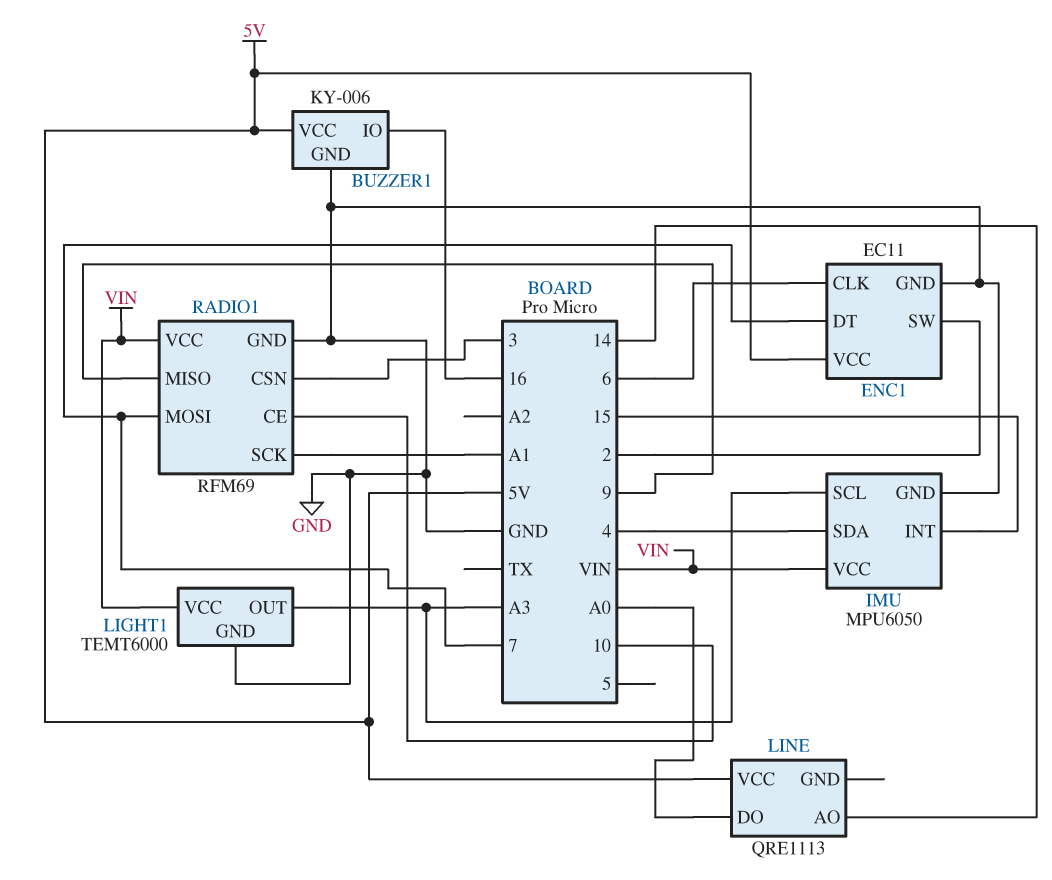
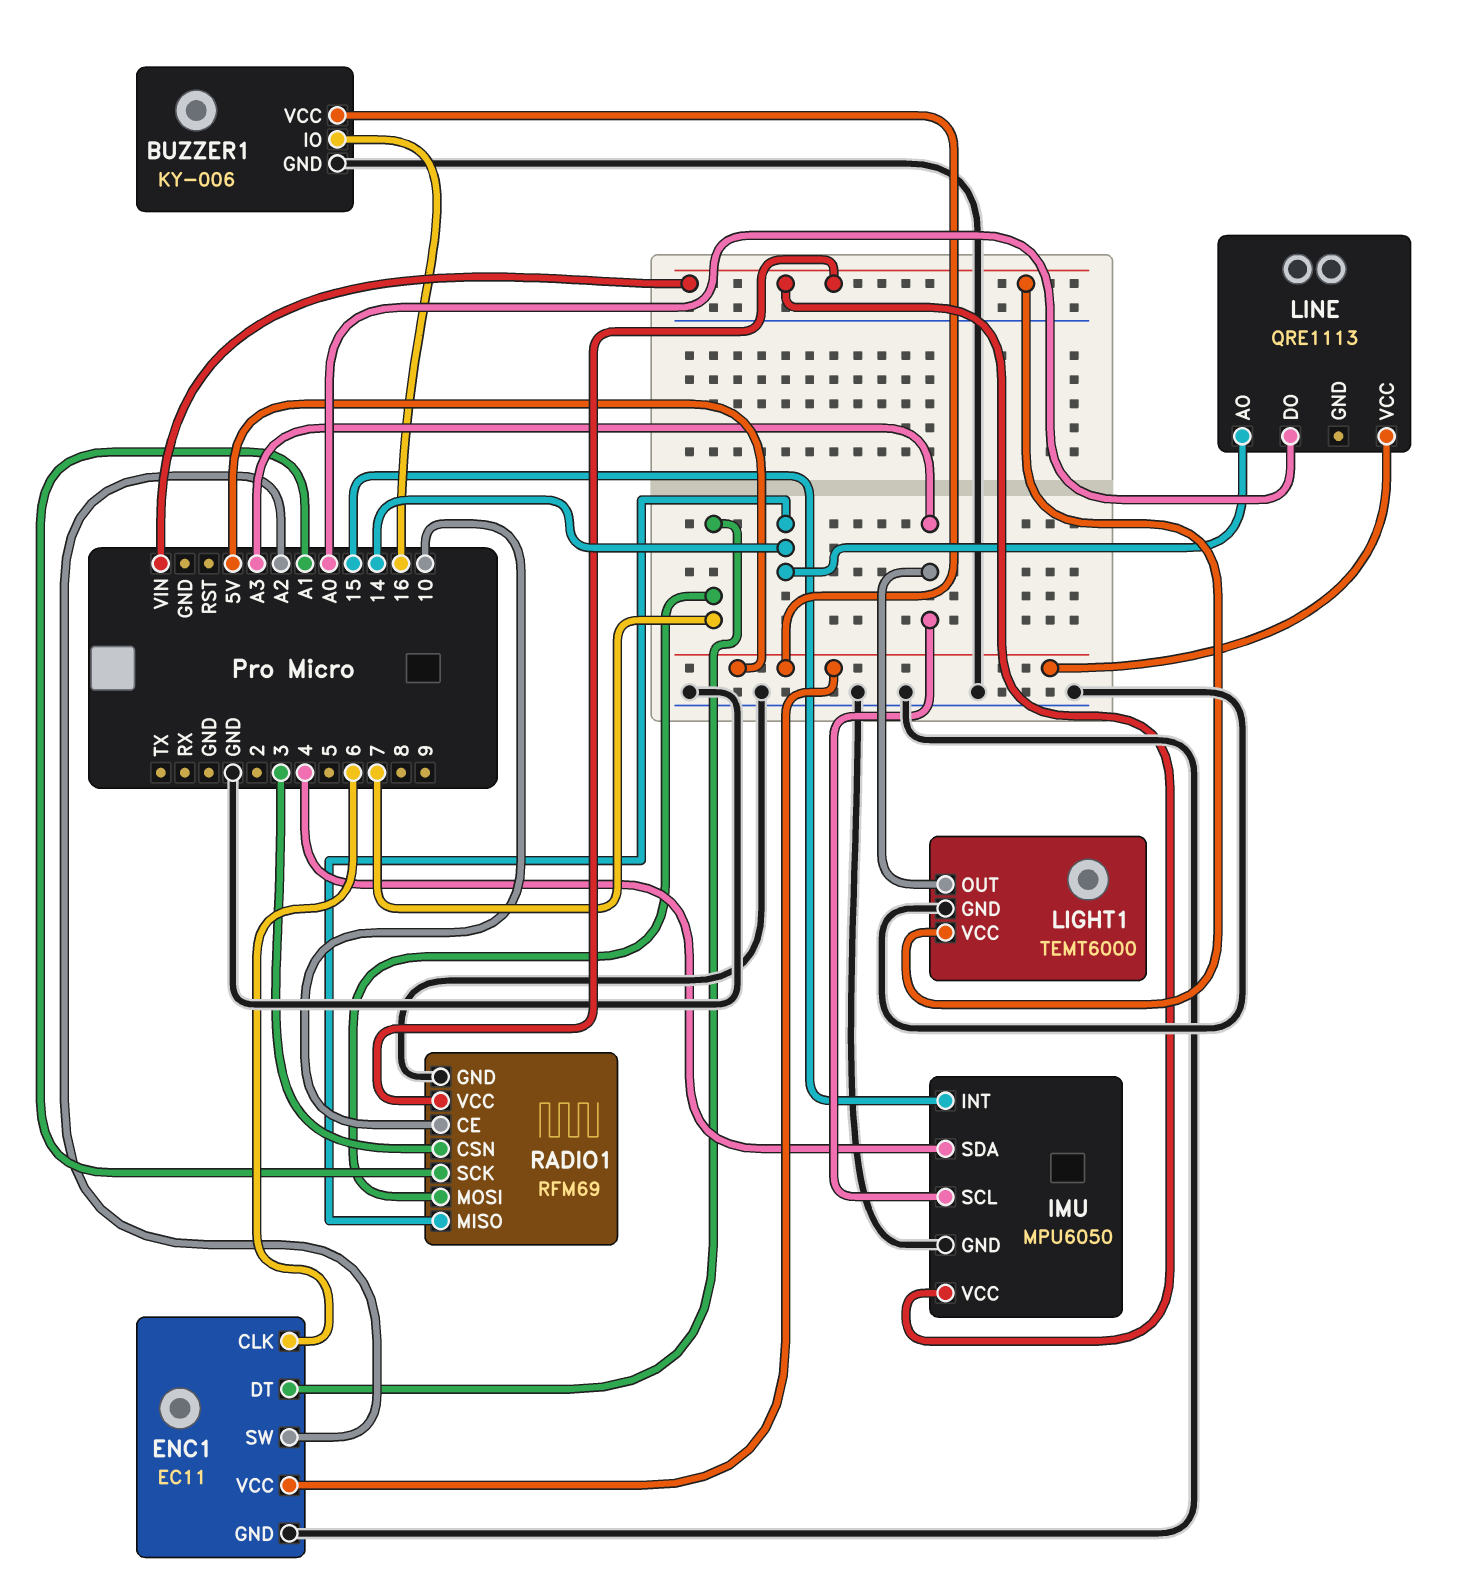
ENC1 pin SW: 2 -> A2
RADIO1 pin MISO: 9 -> 14

